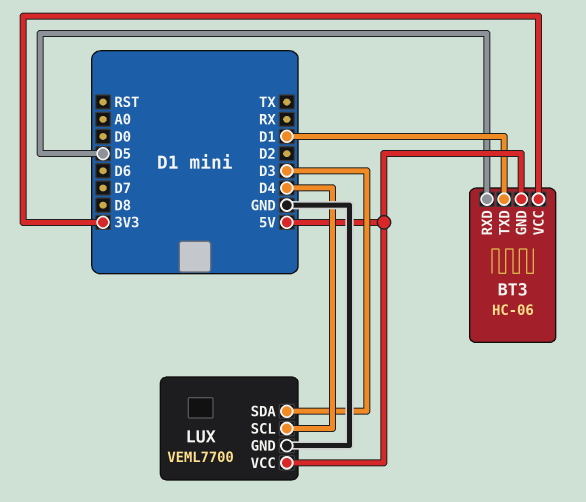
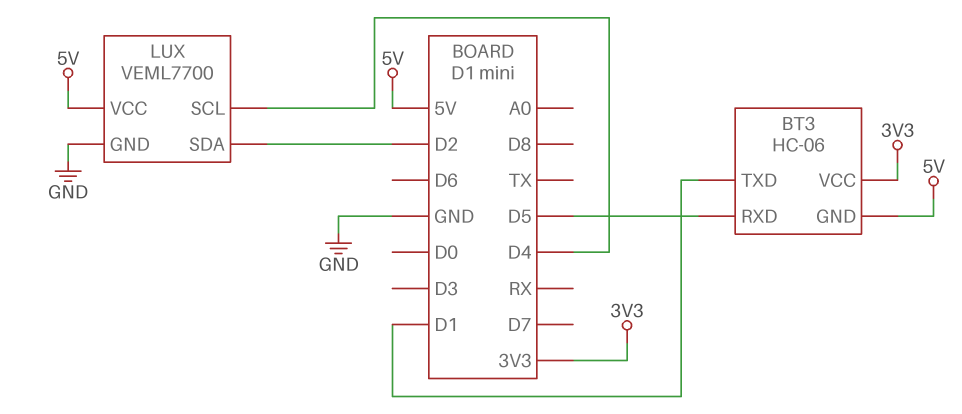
LUX pin SDA: D3 -> D2

